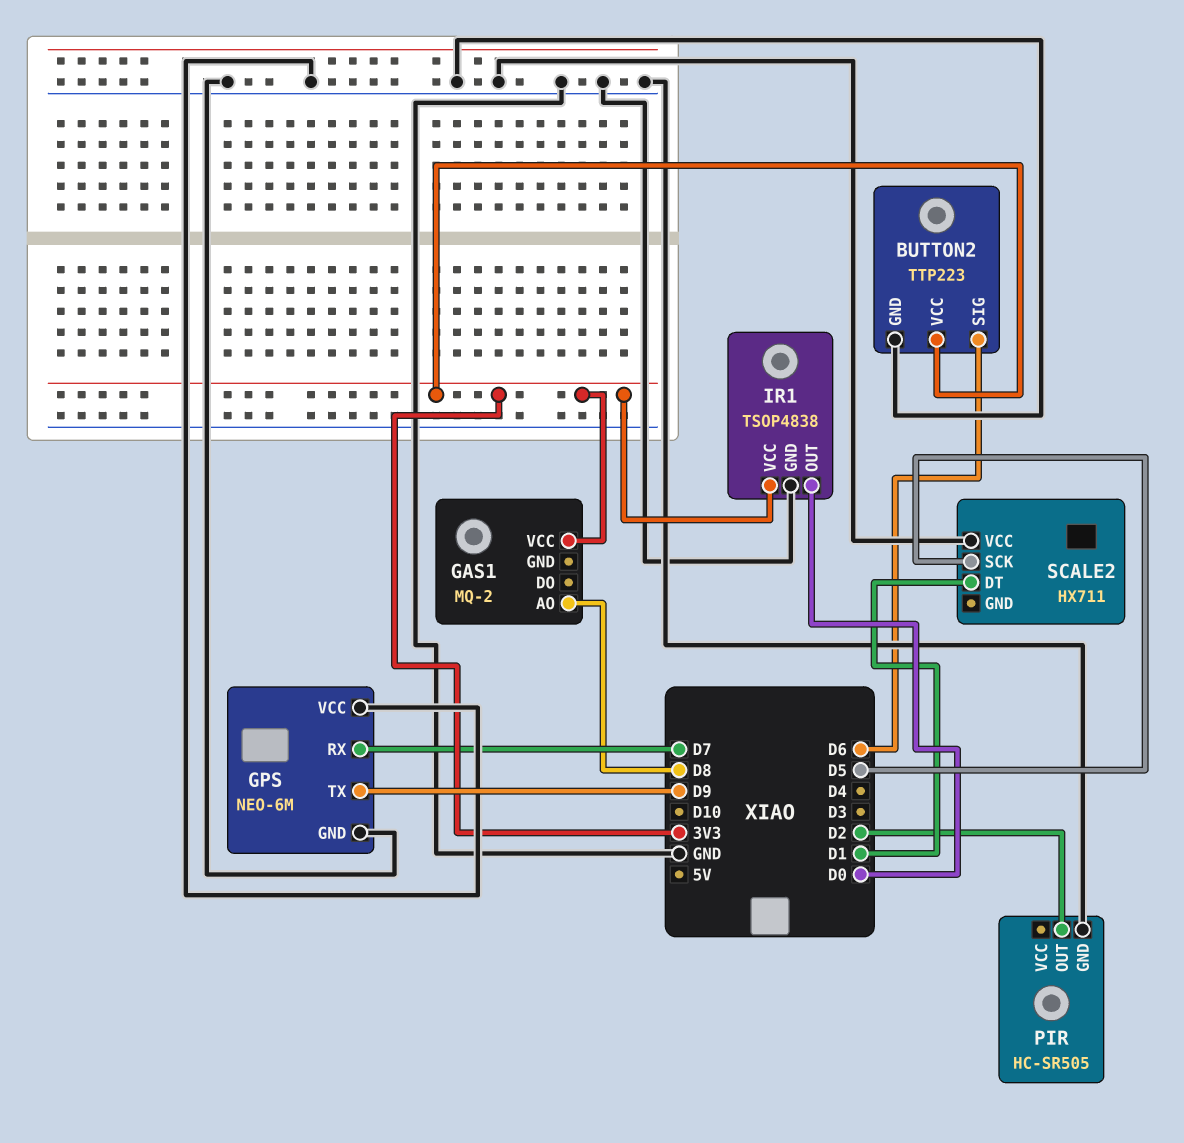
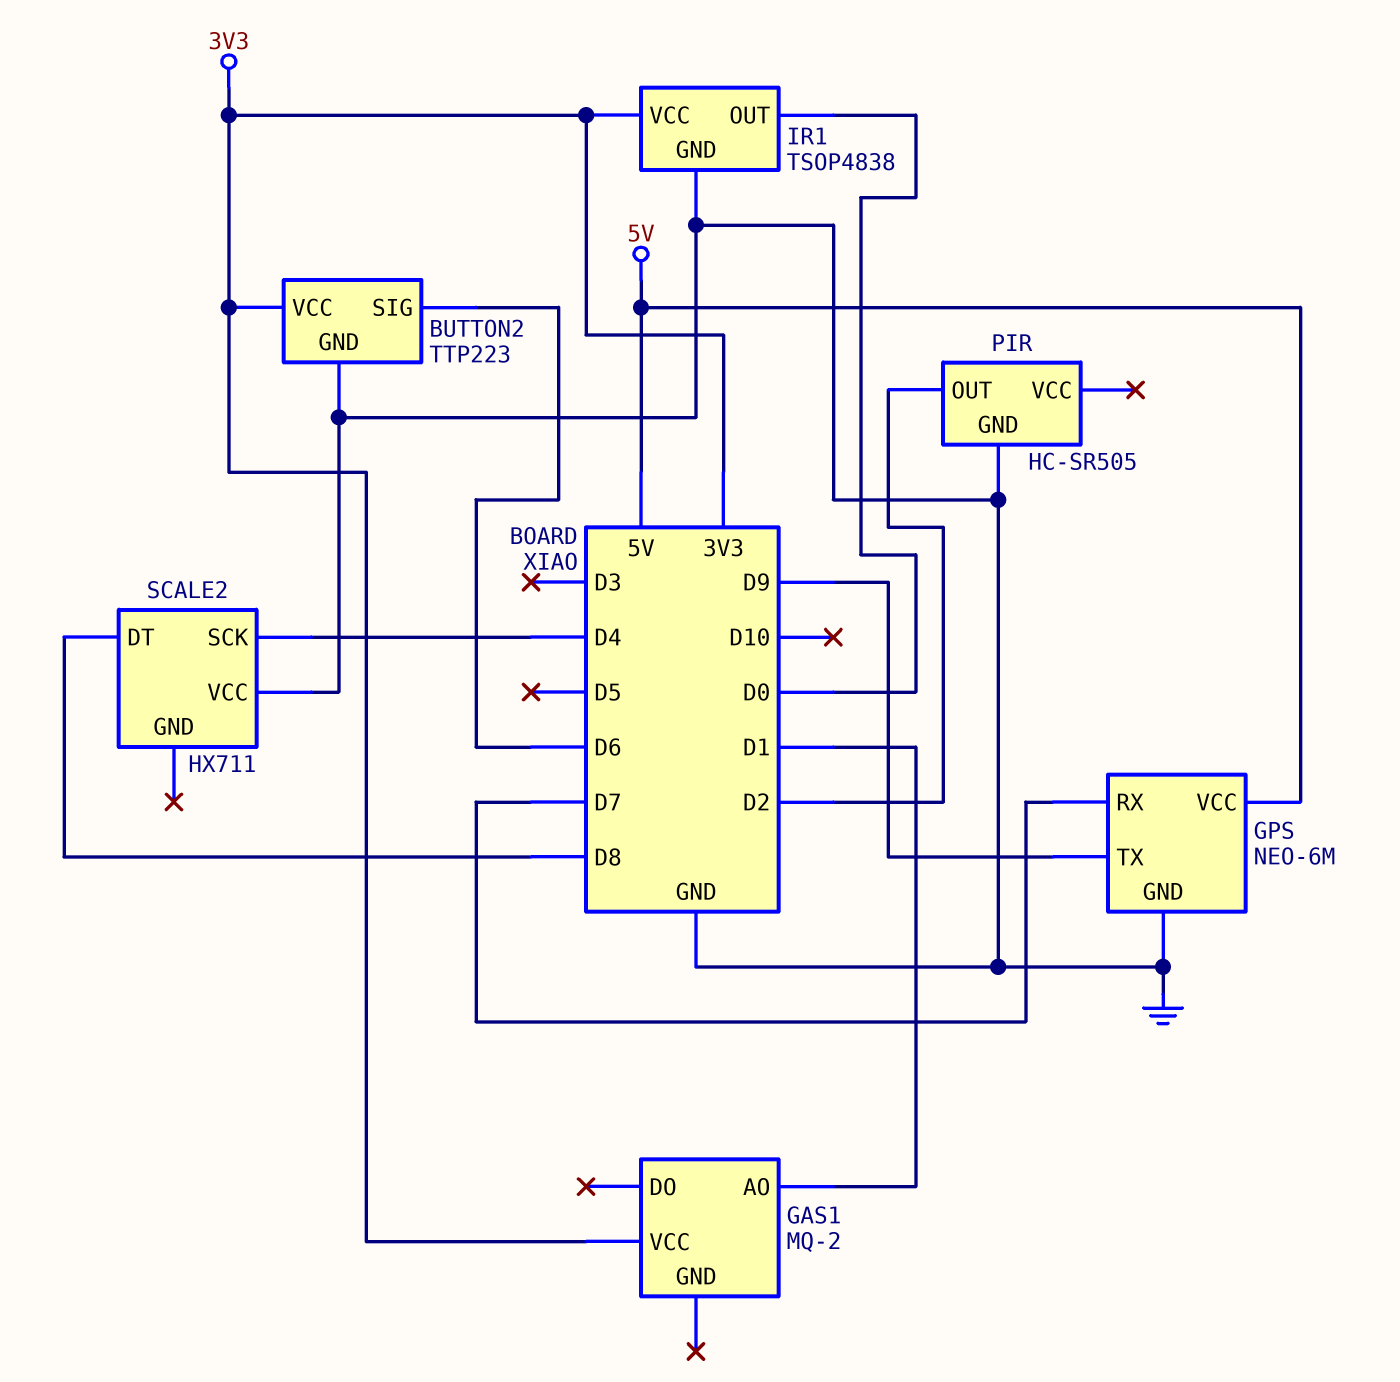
GAS1 pin AO: D8 -> D1
GPS pin VCC: GND -> 5V
SCALE2 pin DT: D1 -> D8
SCALE2 pin SCK: D5 -> D4

